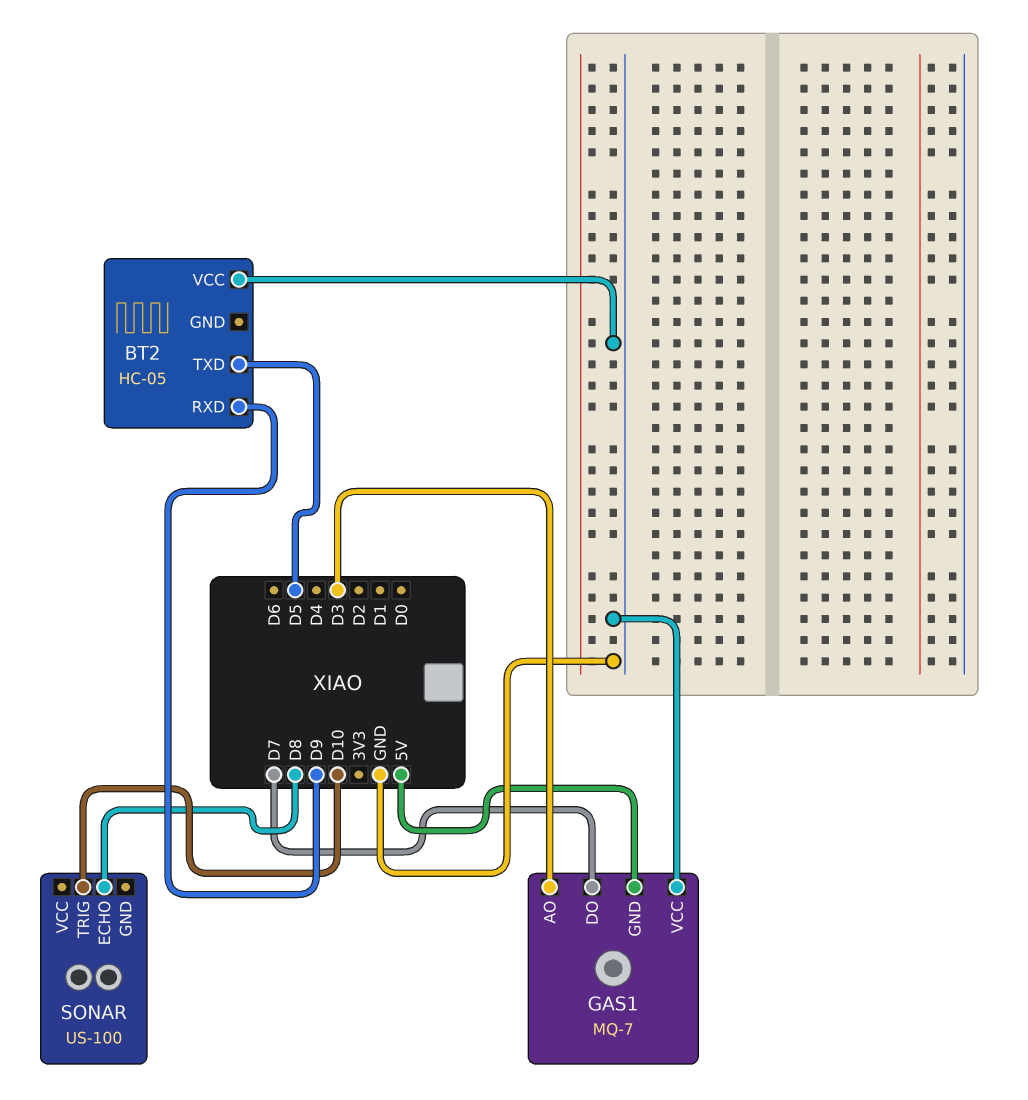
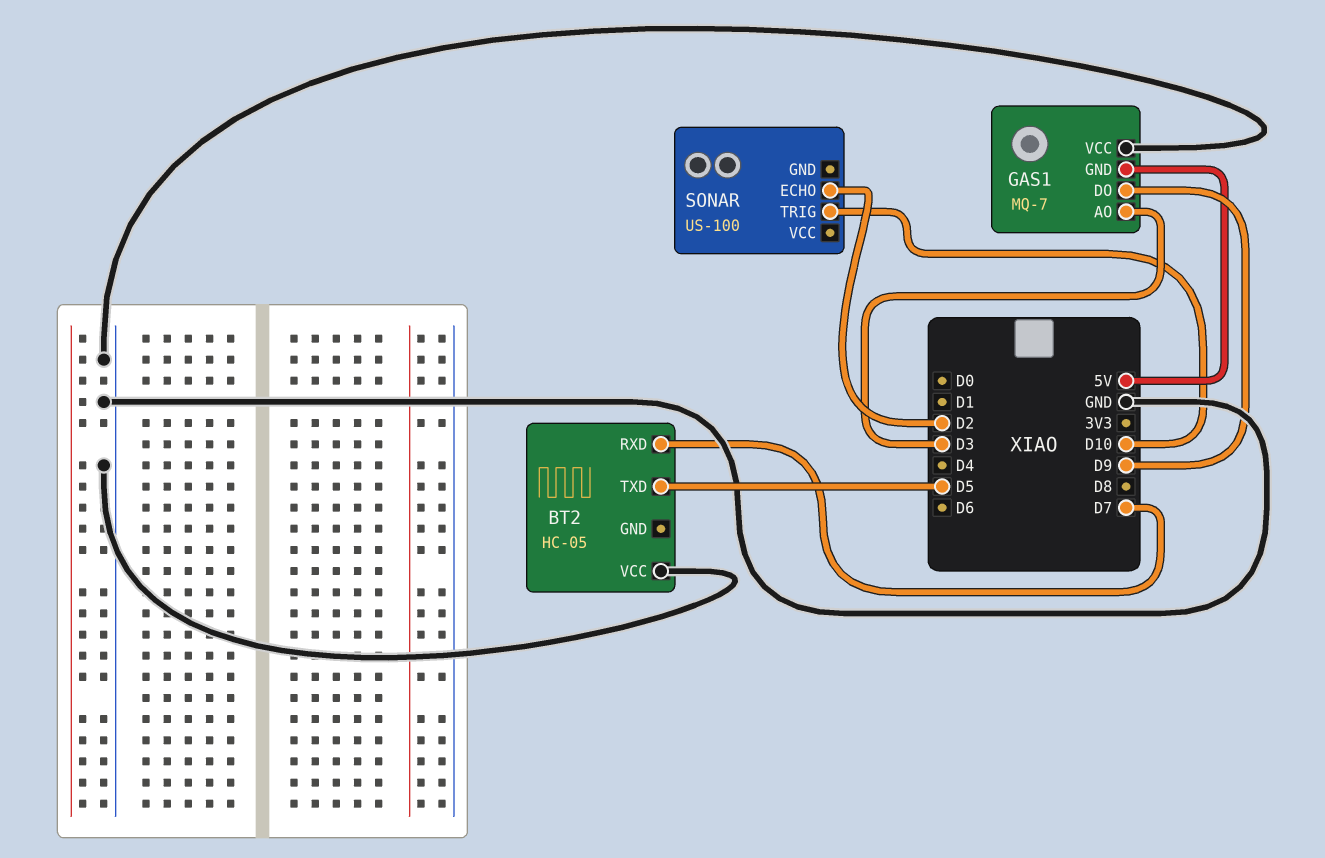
BT2 pin RXD: D9 -> D7
GAS1 pin DO: D7 -> D9
SONAR pin ECHO: D8 -> D2

